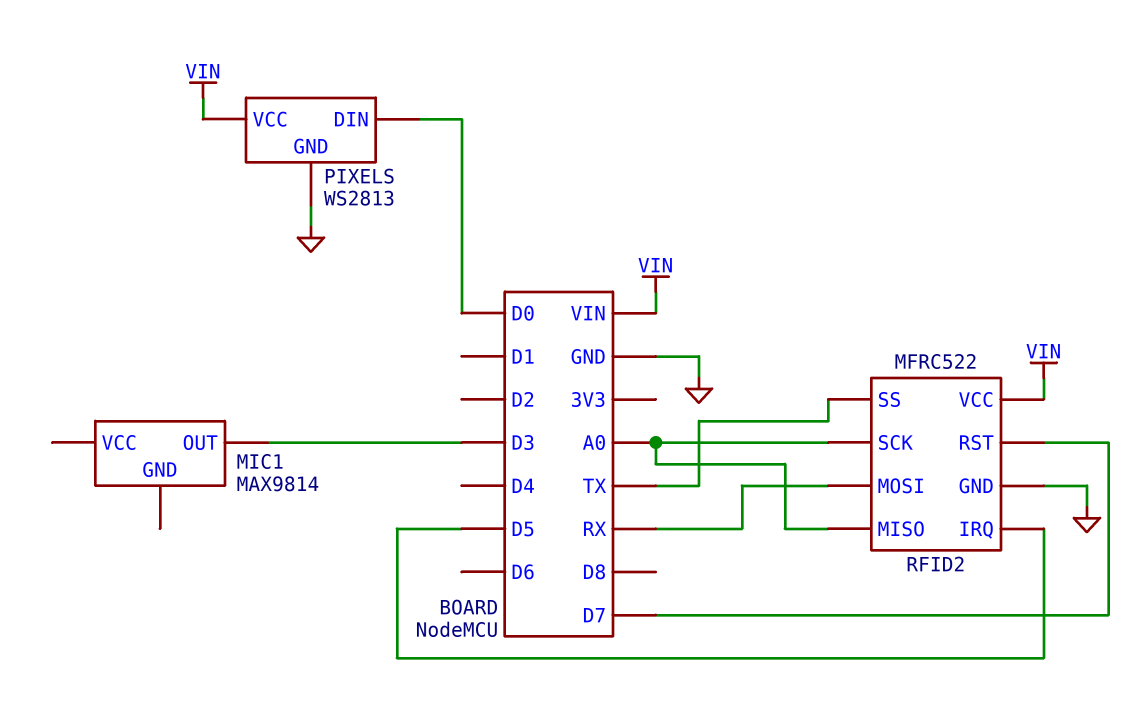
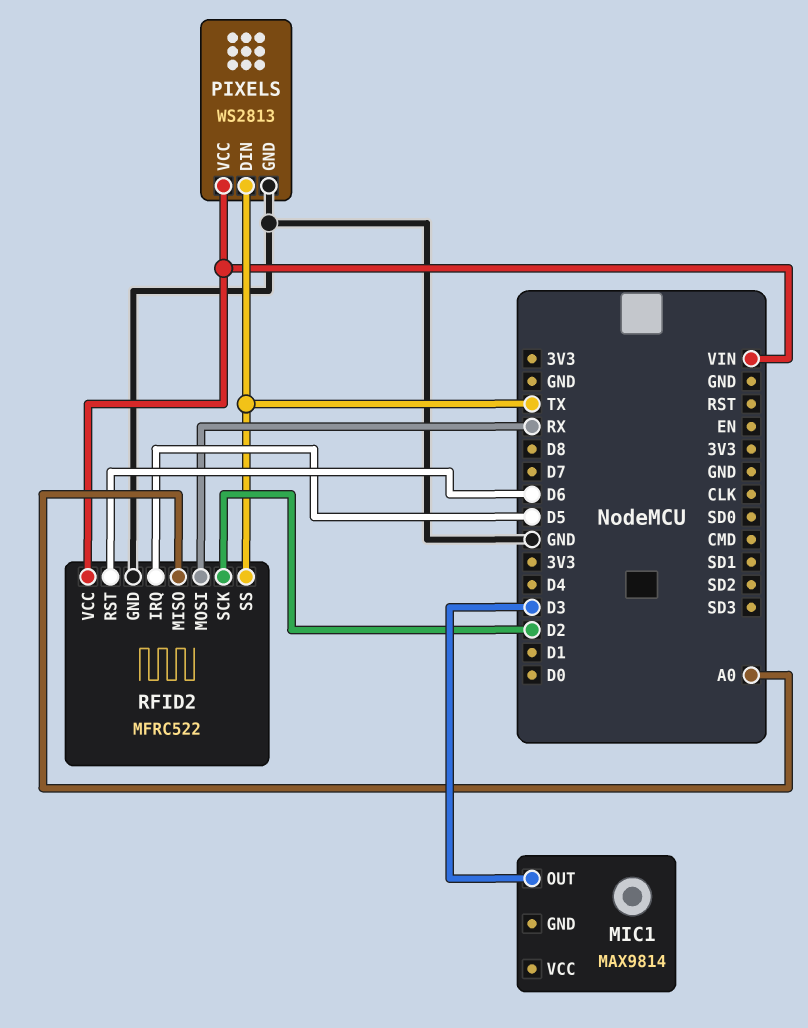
PIXELS pin DIN: D0 -> TX
RFID2 pin RST: D7 -> D6
RFID2 pin SCK: A0 -> D2

